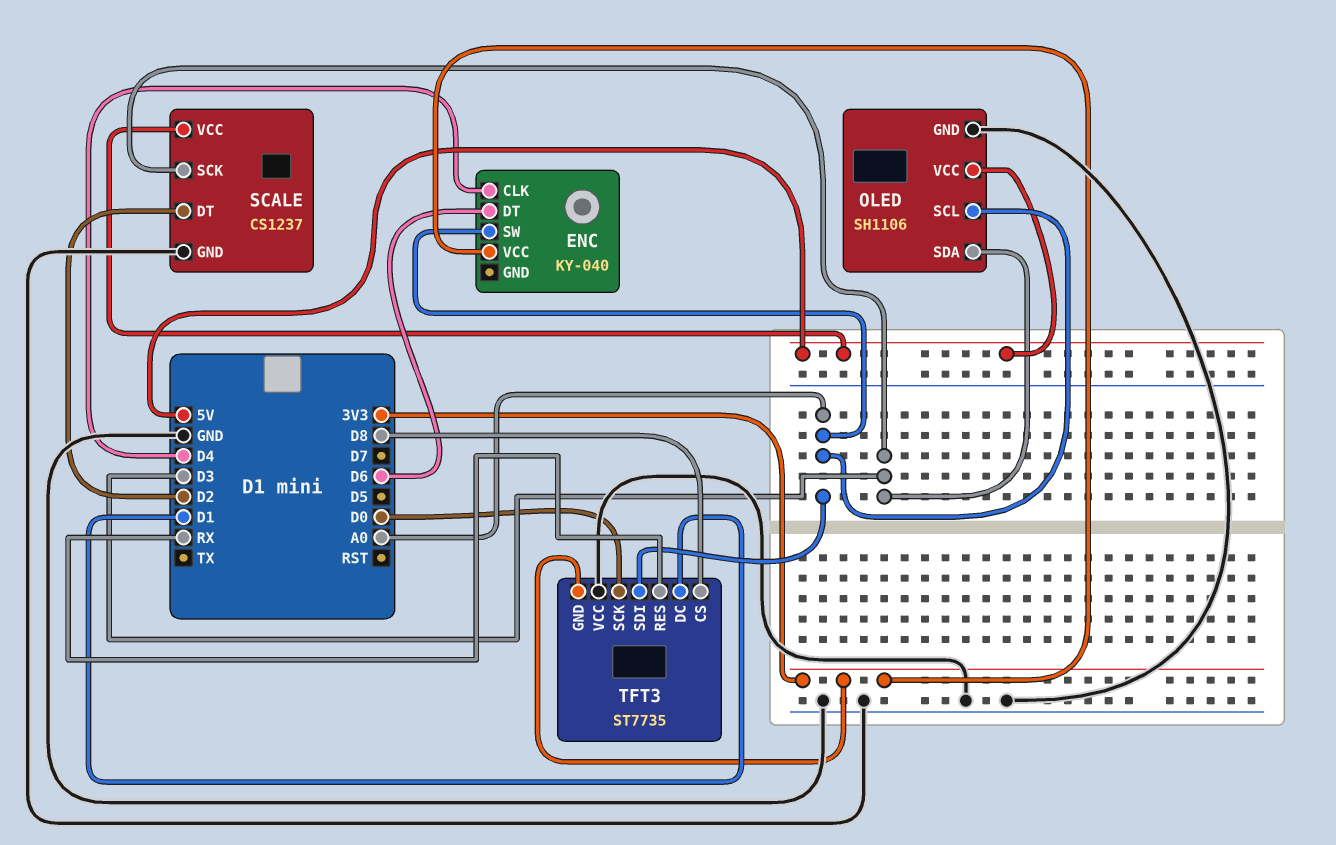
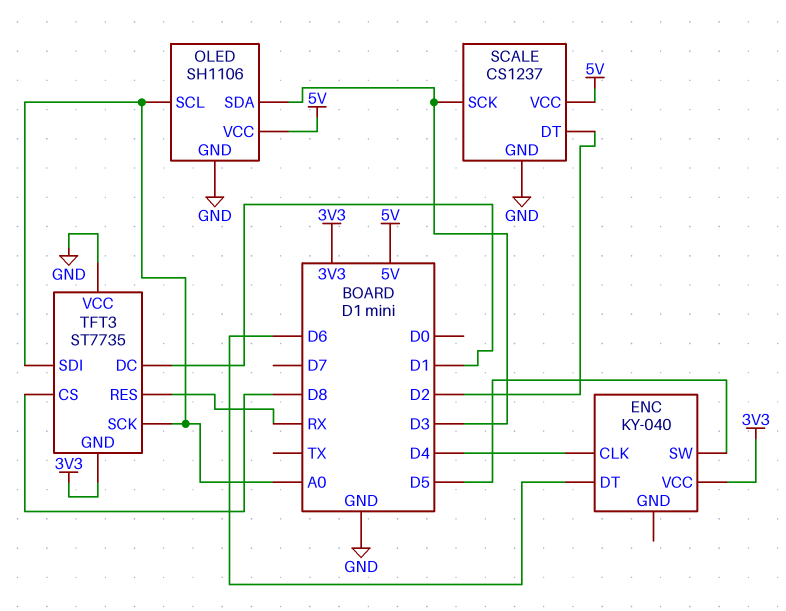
ENC pin SW: A0 -> D5
TFT3 pin SCK: D0 -> A0

